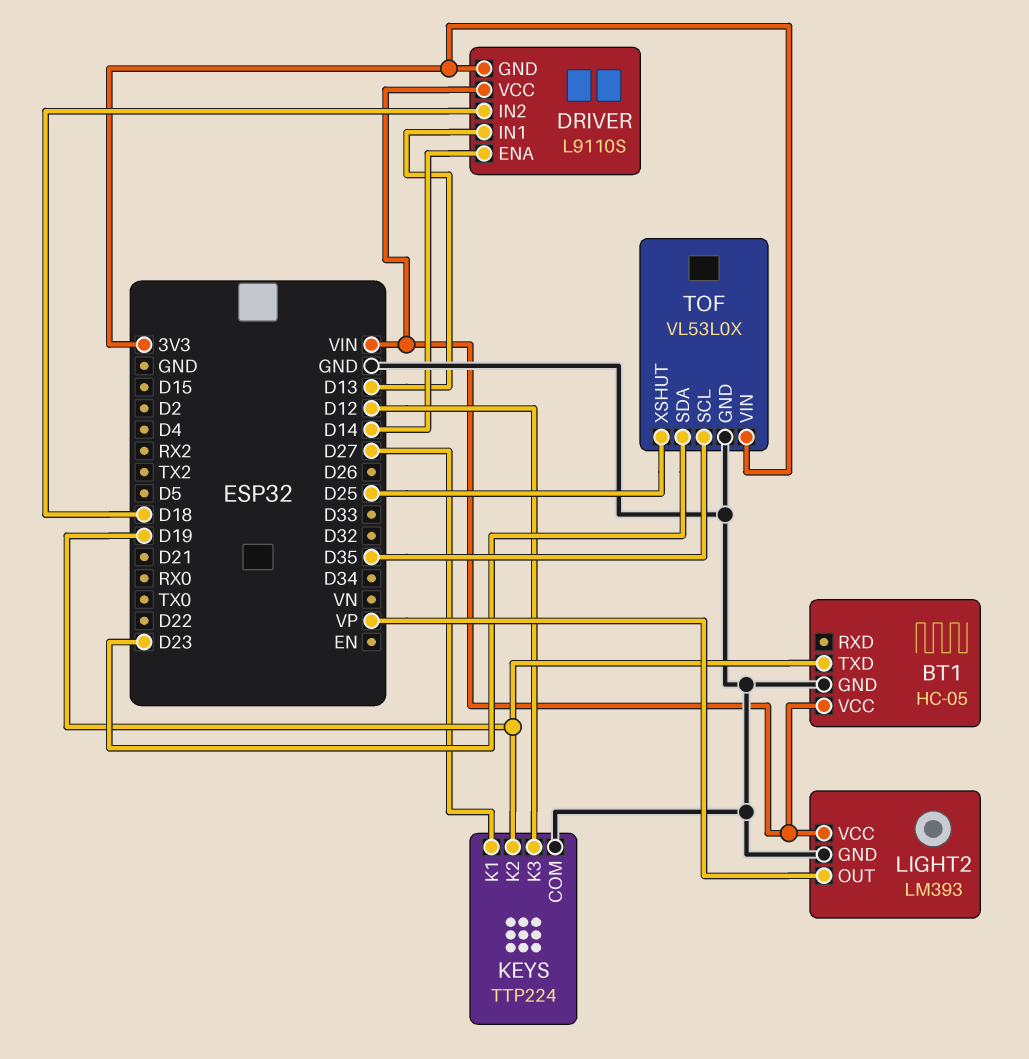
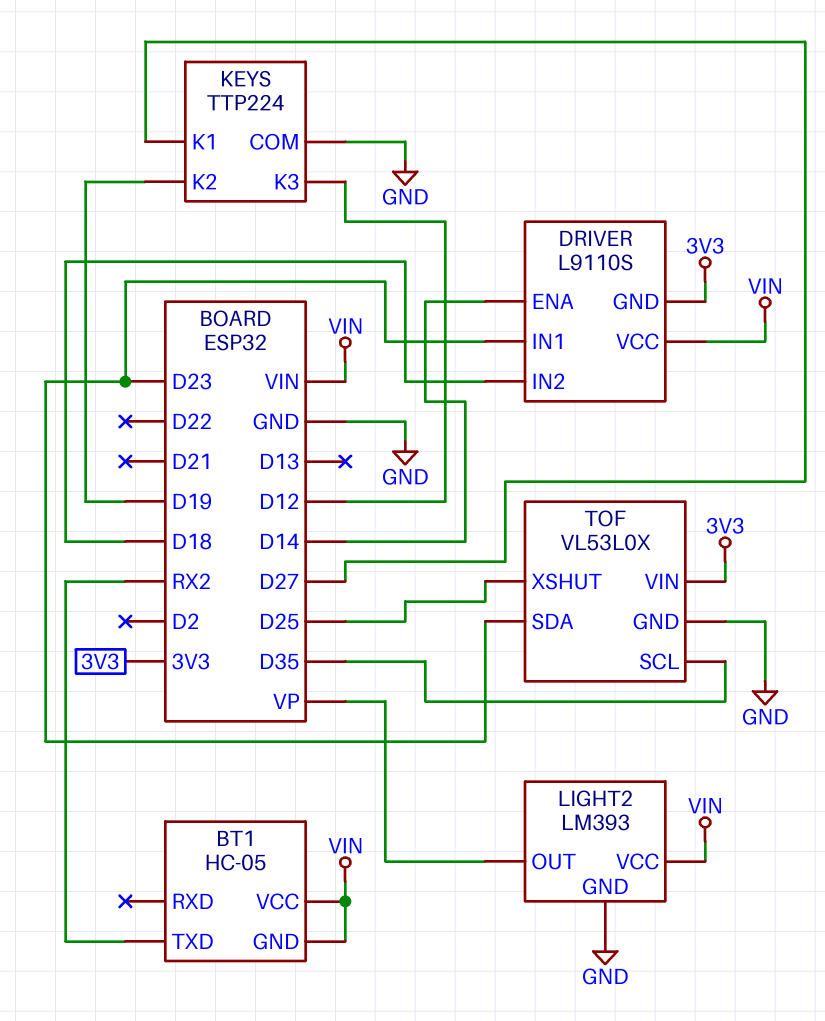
BT1 pin GND: GND -> VIN
BT1 pin TXD: D19 -> RX2
DRIVER pin IN1: D13 -> D23

